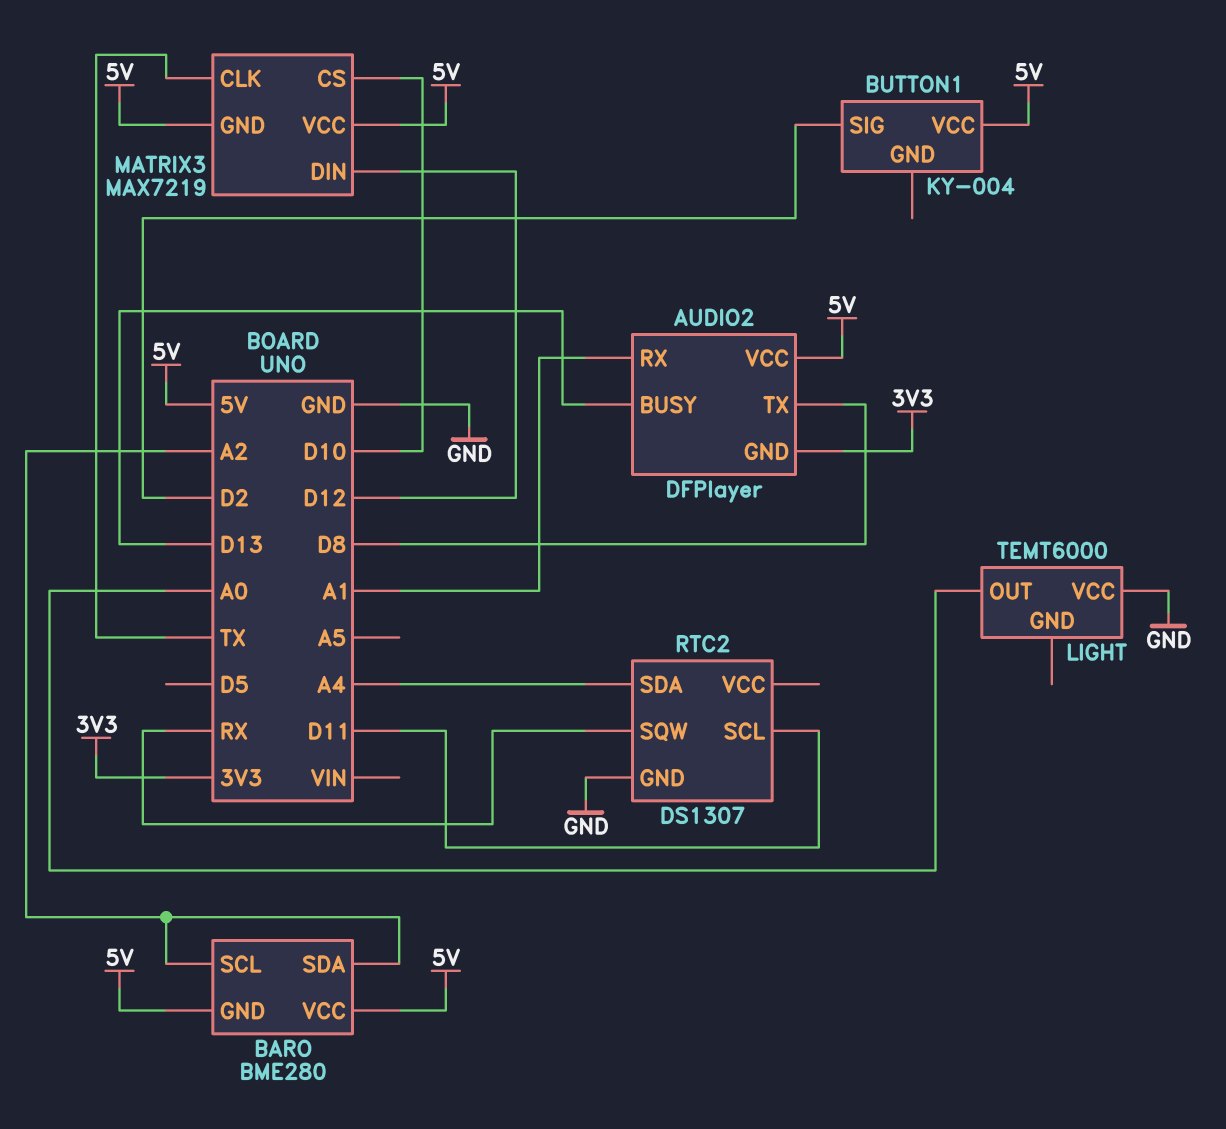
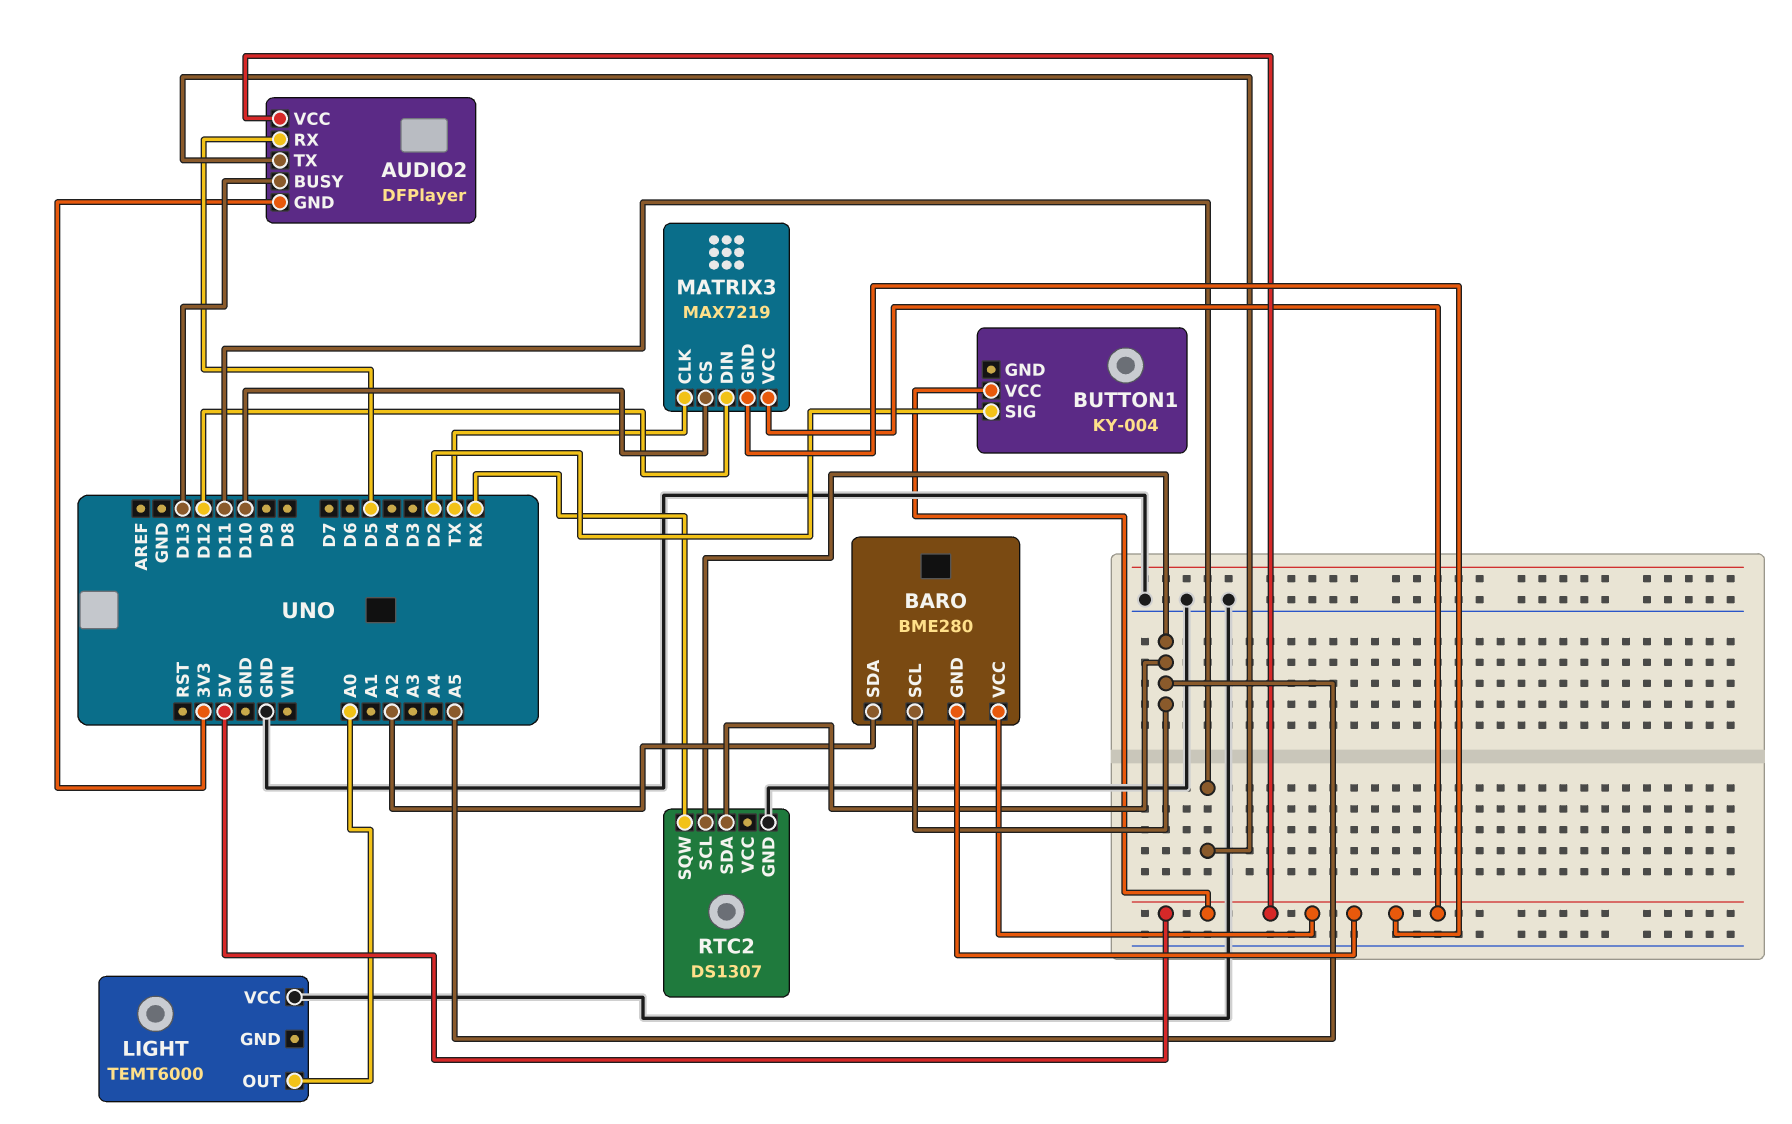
AUDIO2 pin RX: A1 -> D5
AUDIO2 pin TX: D8 -> D11
BARO pin SCL: A2 -> A5
RTC2 pin SCL: D11 -> A5
RTC2 pin SDA: A4 -> A5

